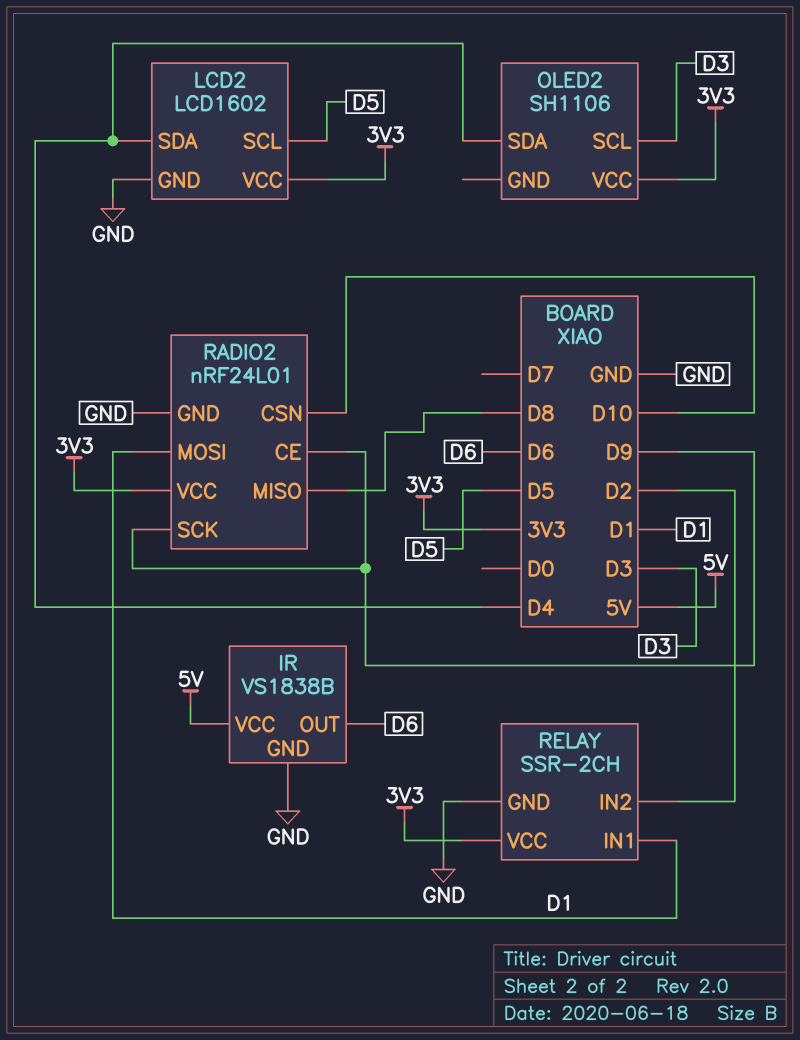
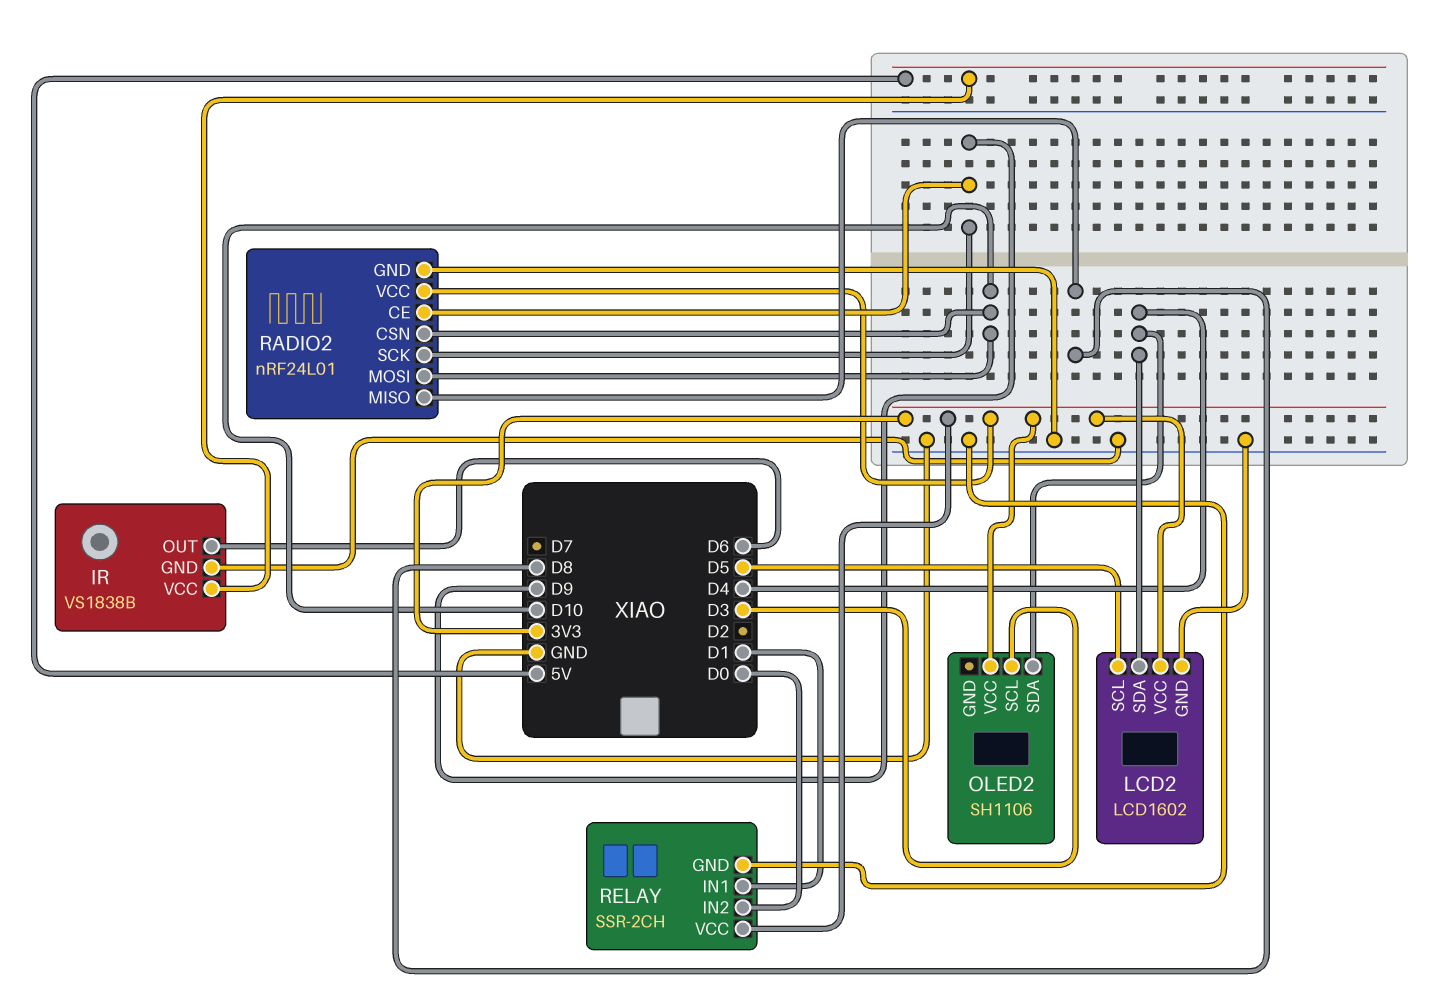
RADIO2 pin MOSI: D1 -> D10
RELAY pin IN2: D2 -> D0

